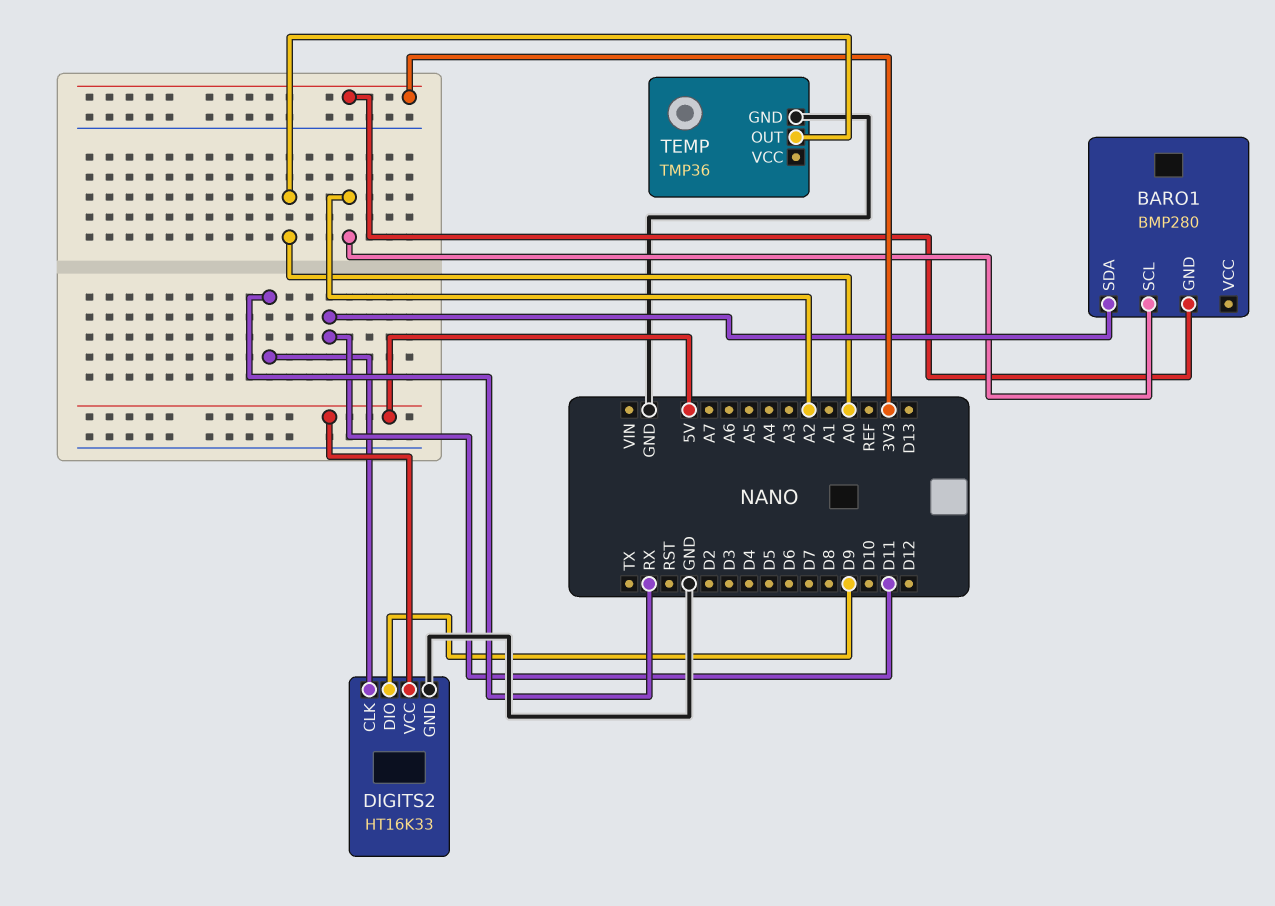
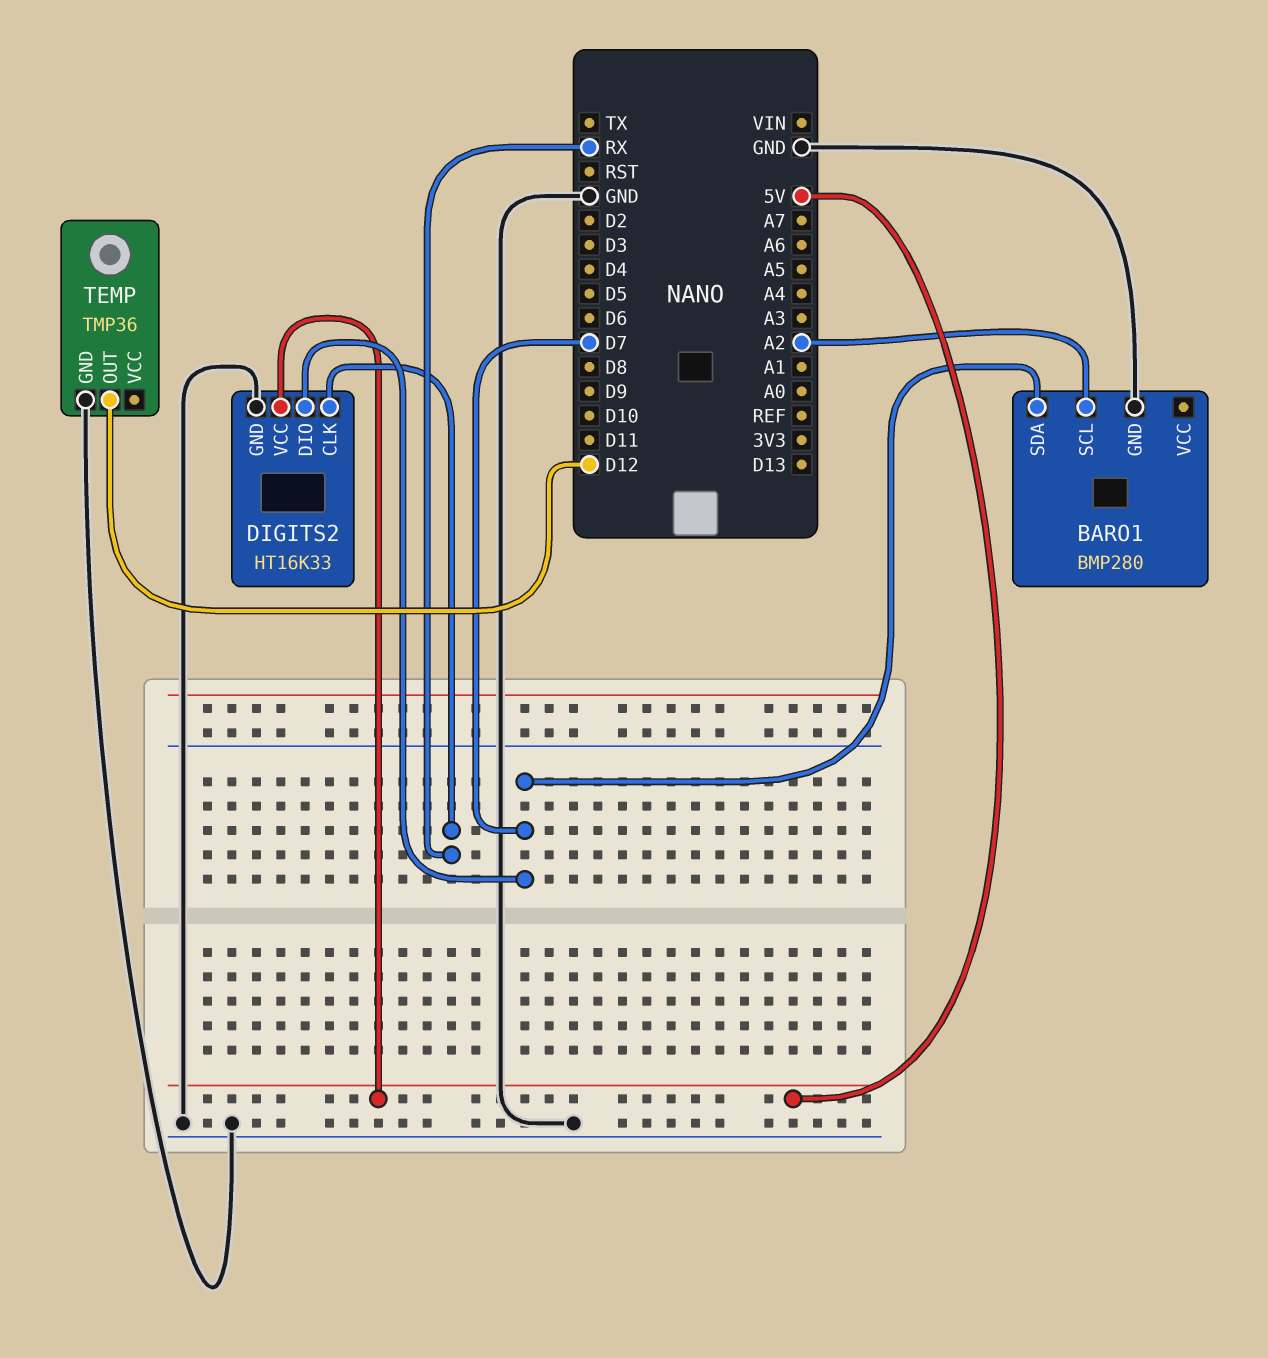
BARO1 pin GND: 3V3 -> GND
BARO1 pin SDA: D11 -> D7
DIGITS2 pin DIO: D9 -> D7
TEMP pin OUT: A0 -> D12

